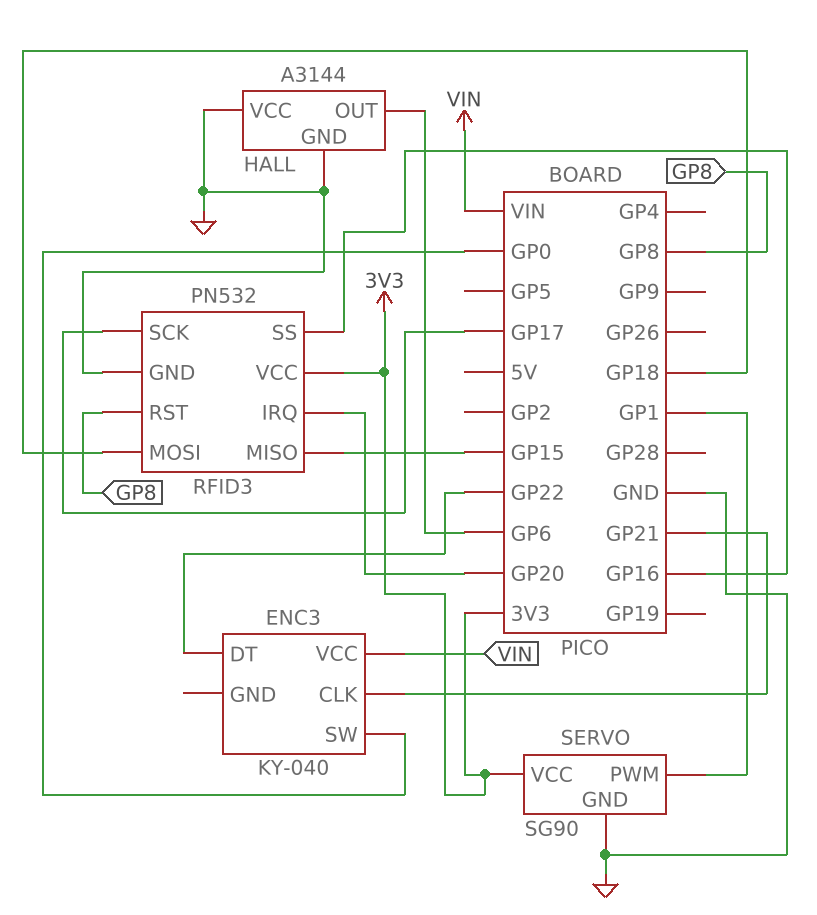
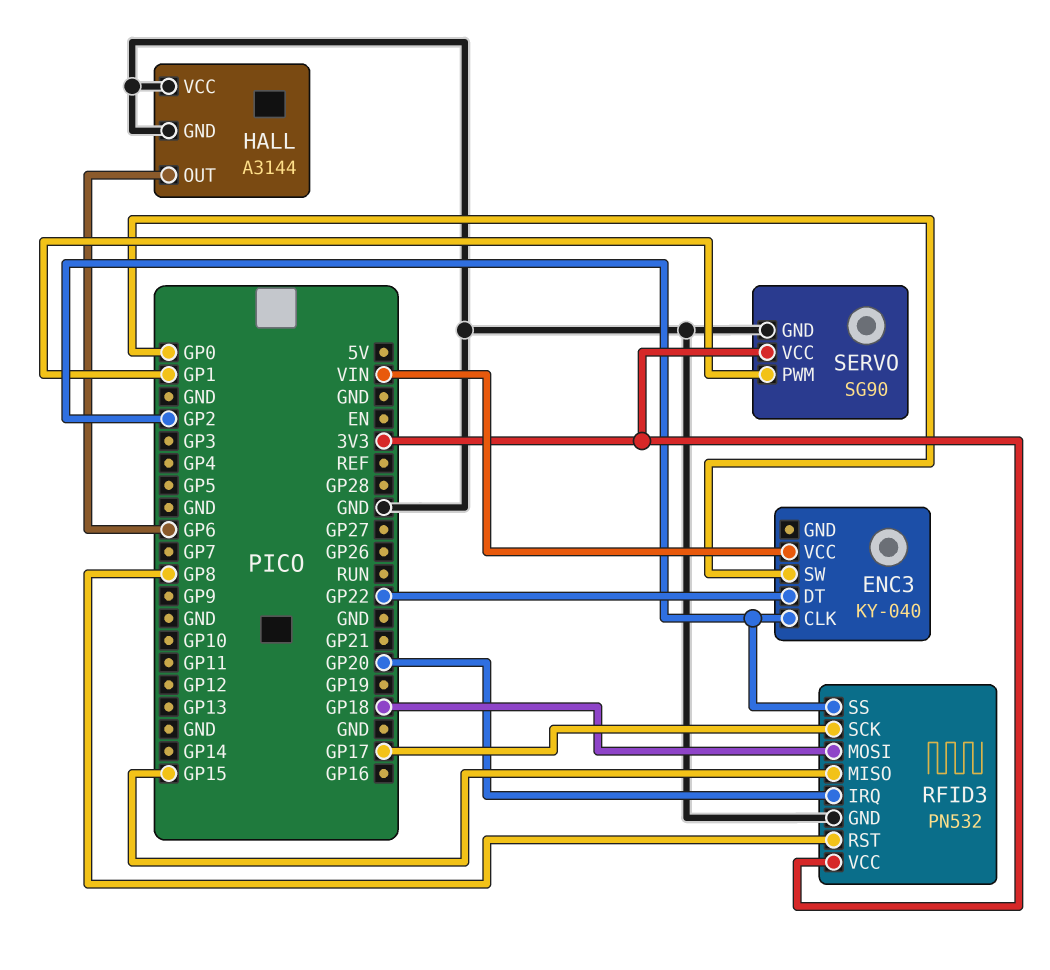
ENC3 pin CLK: GP21 -> GP2
RFID3 pin SS: GP16 -> GP2

